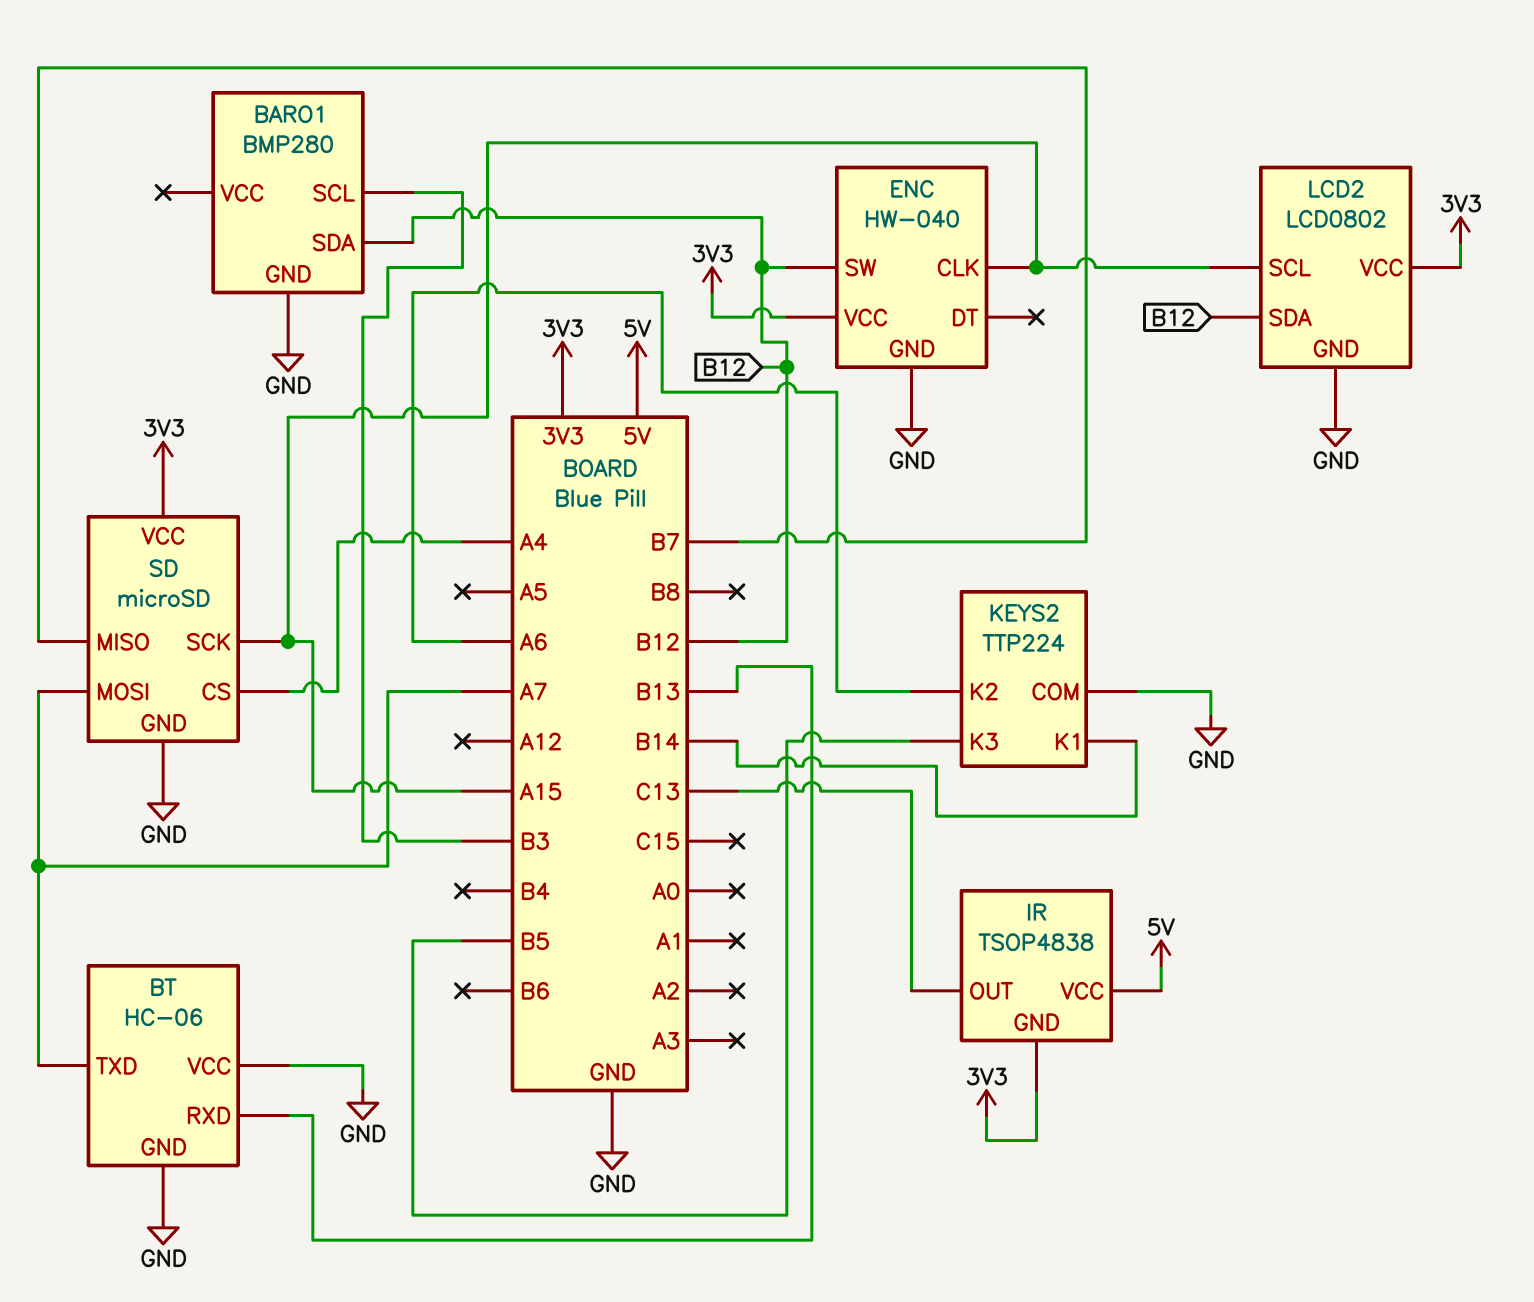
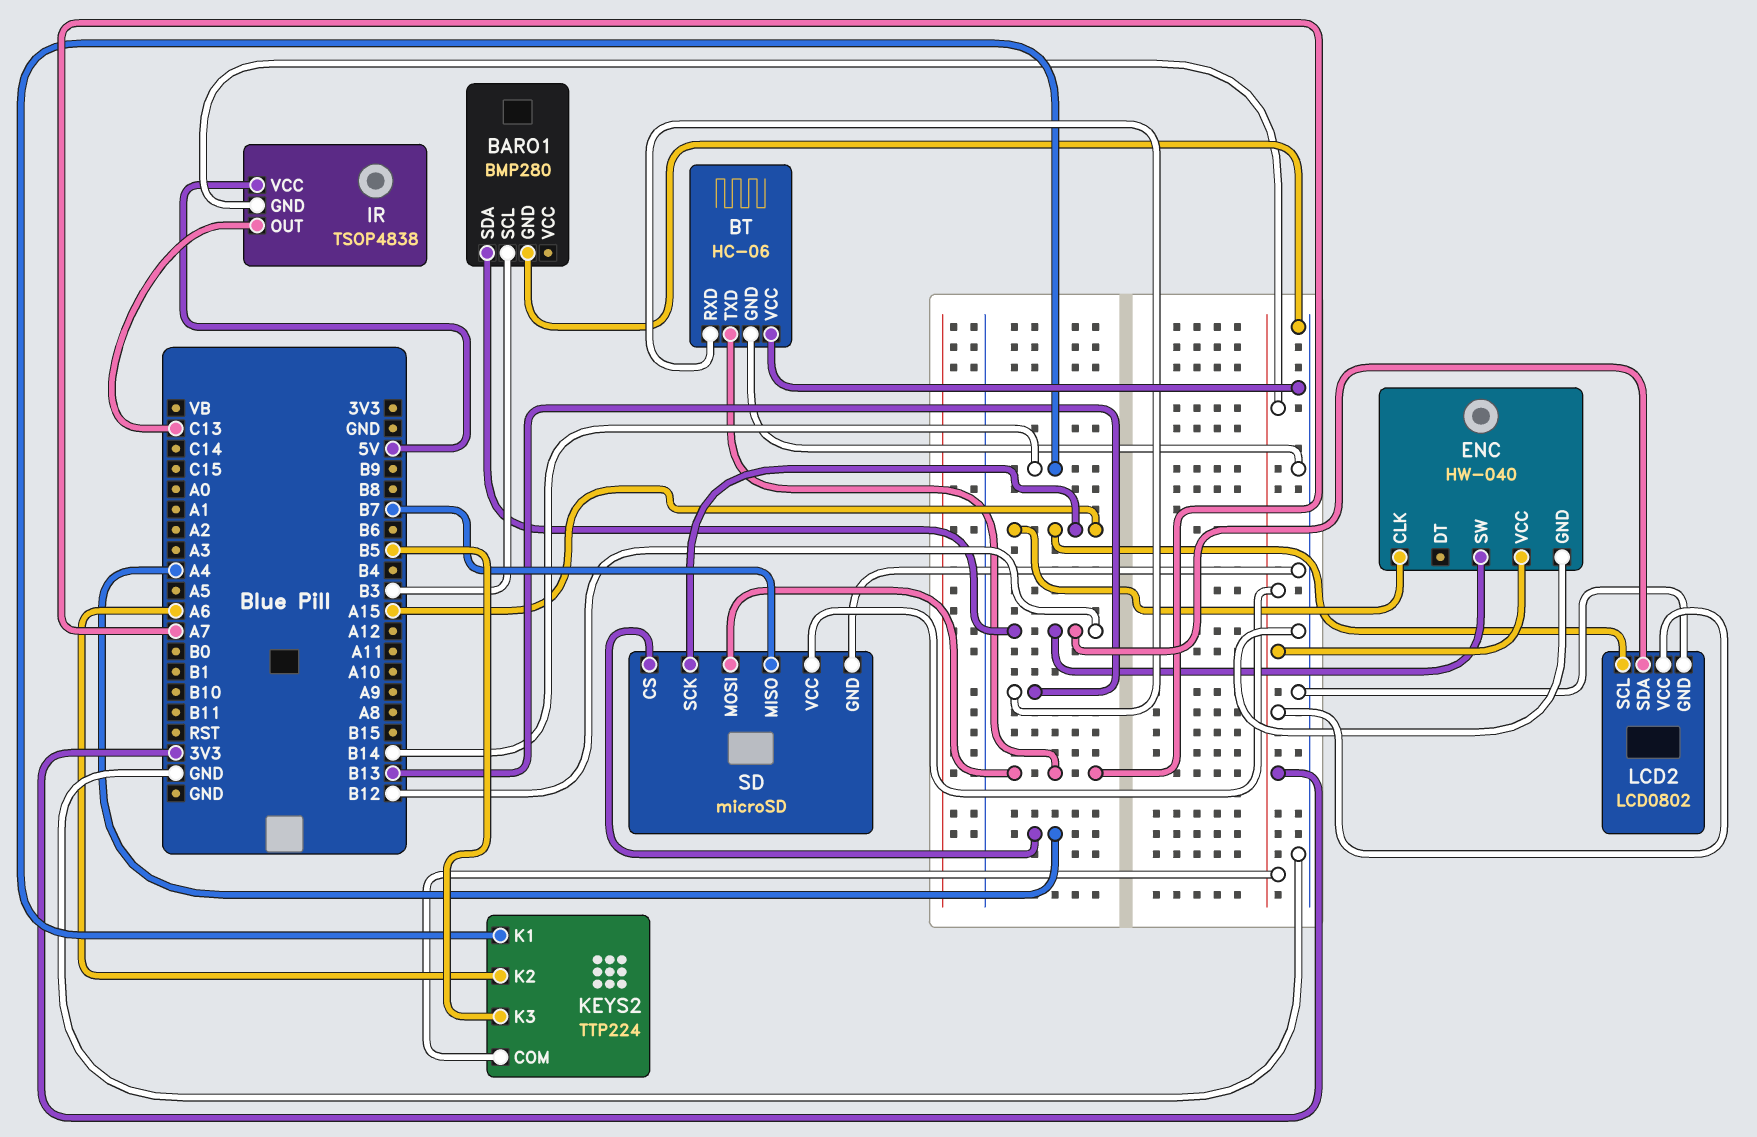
KEYS2 pin COM: GND -> 3V3

